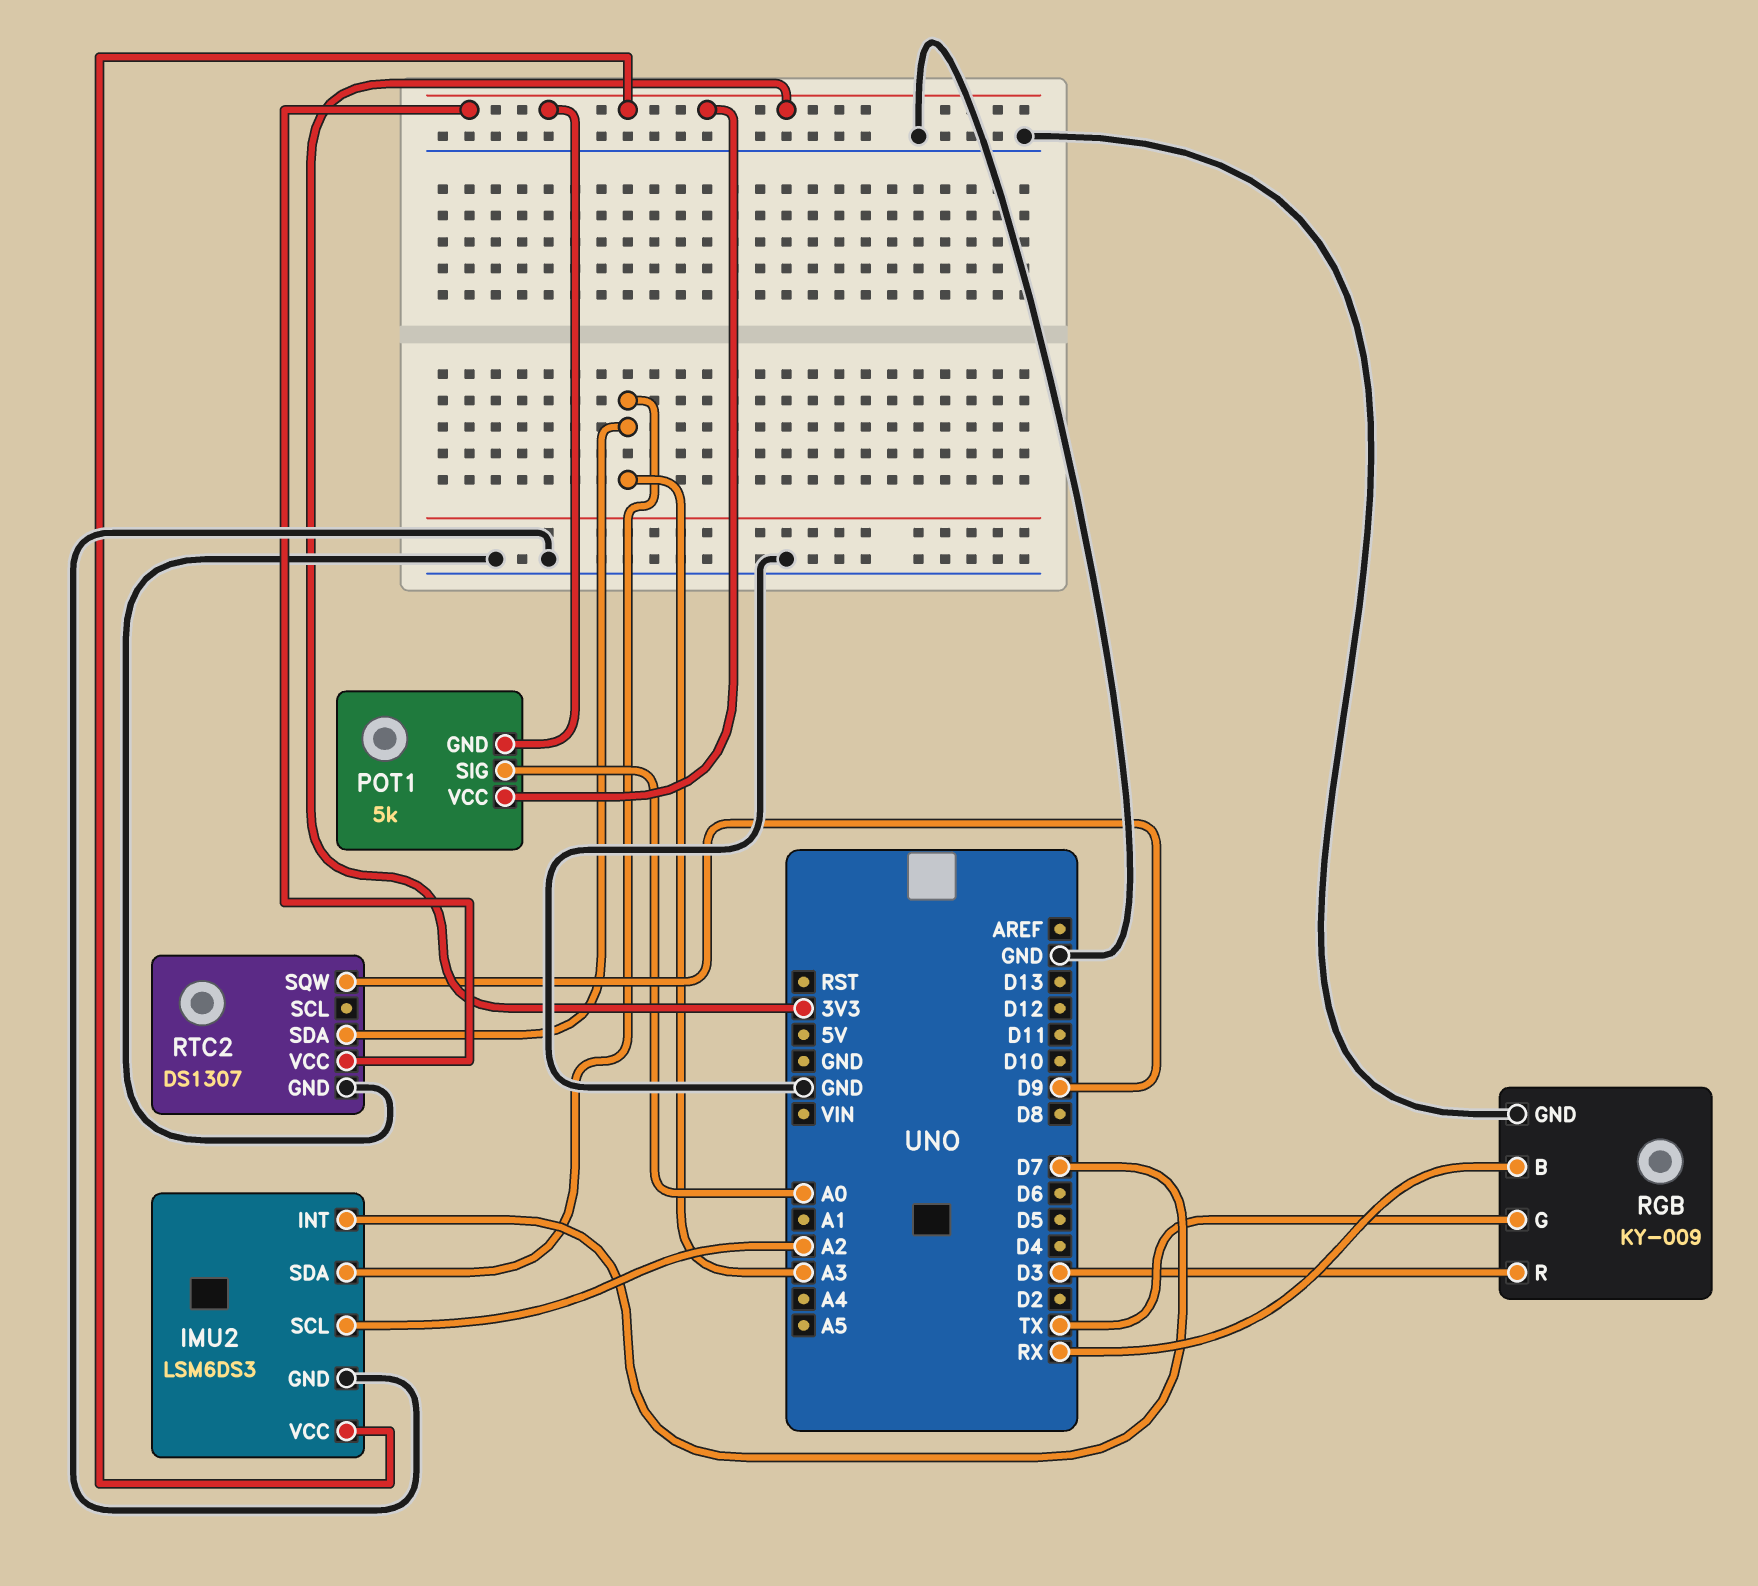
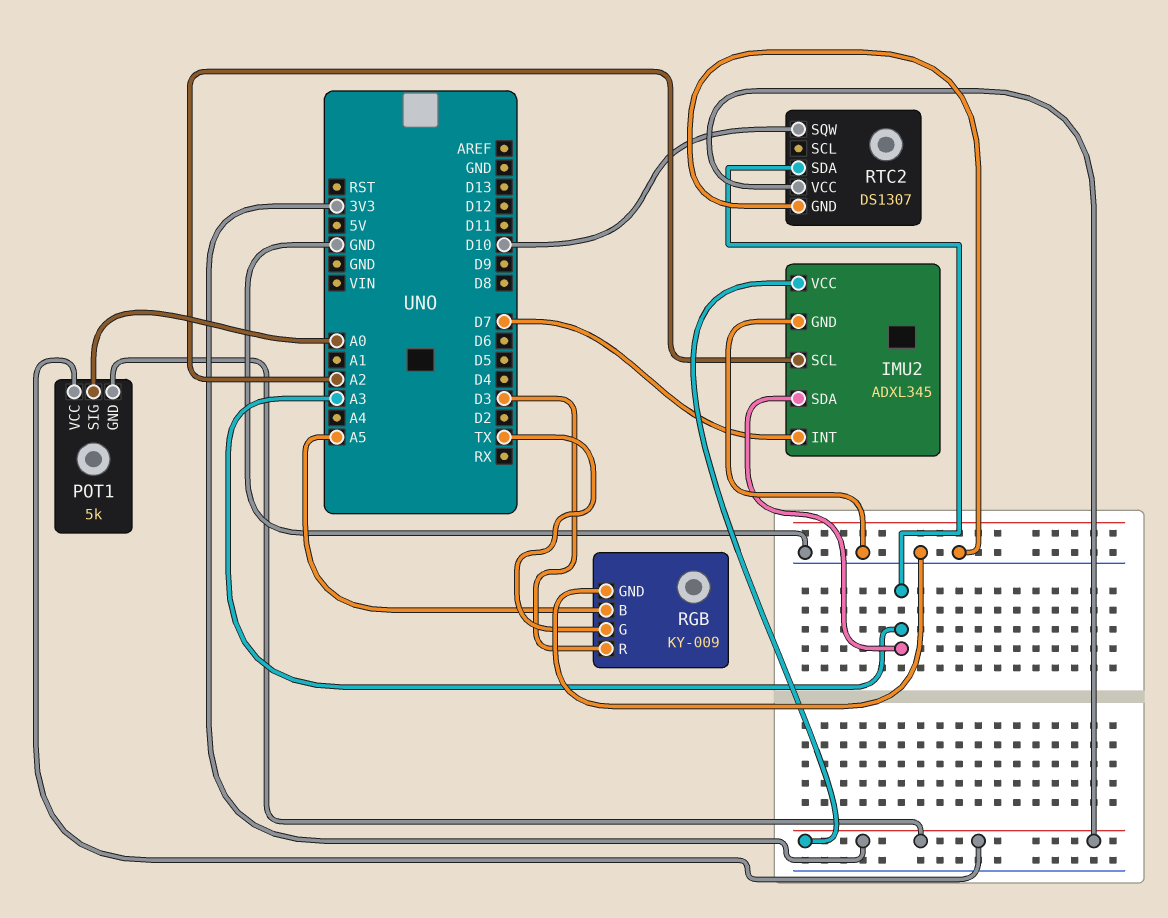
IMU2: LSM6DS3 -> ADXL345
RGB pin B: RX -> A5
RTC2 pin SQW: D9 -> D10

